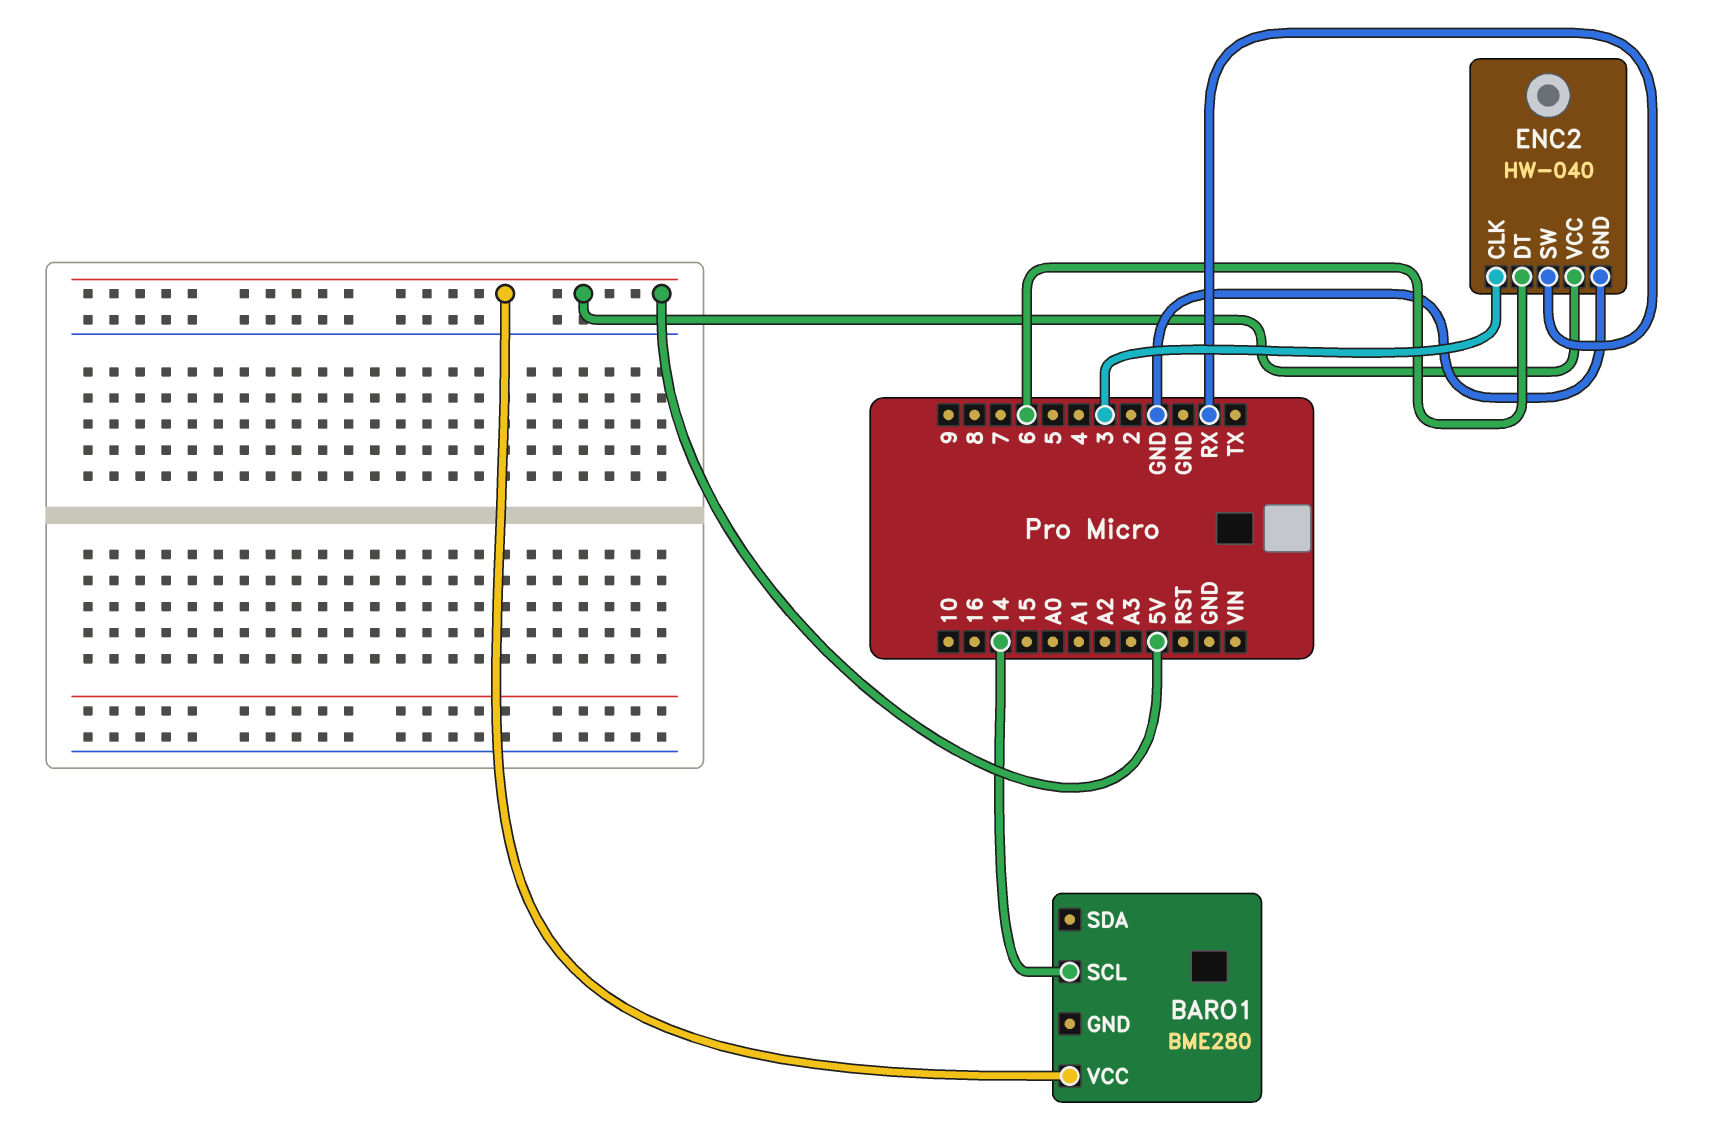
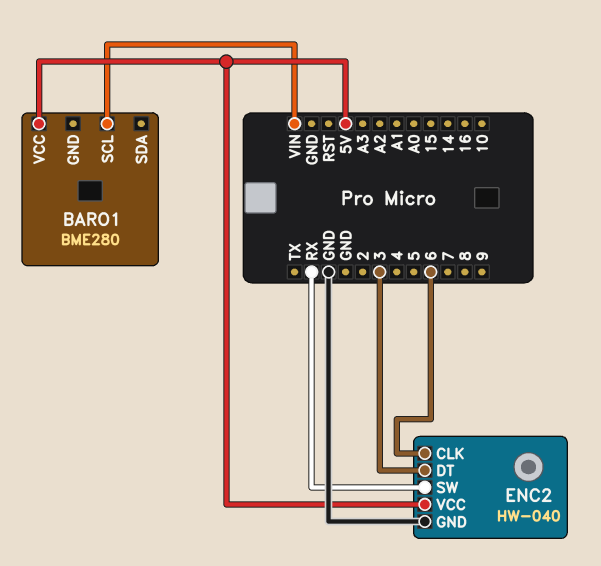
BARO1 pin SCL: 14 -> VIN
ENC2 pin CLK: 3 -> 6
ENC2 pin DT: 6 -> 3

